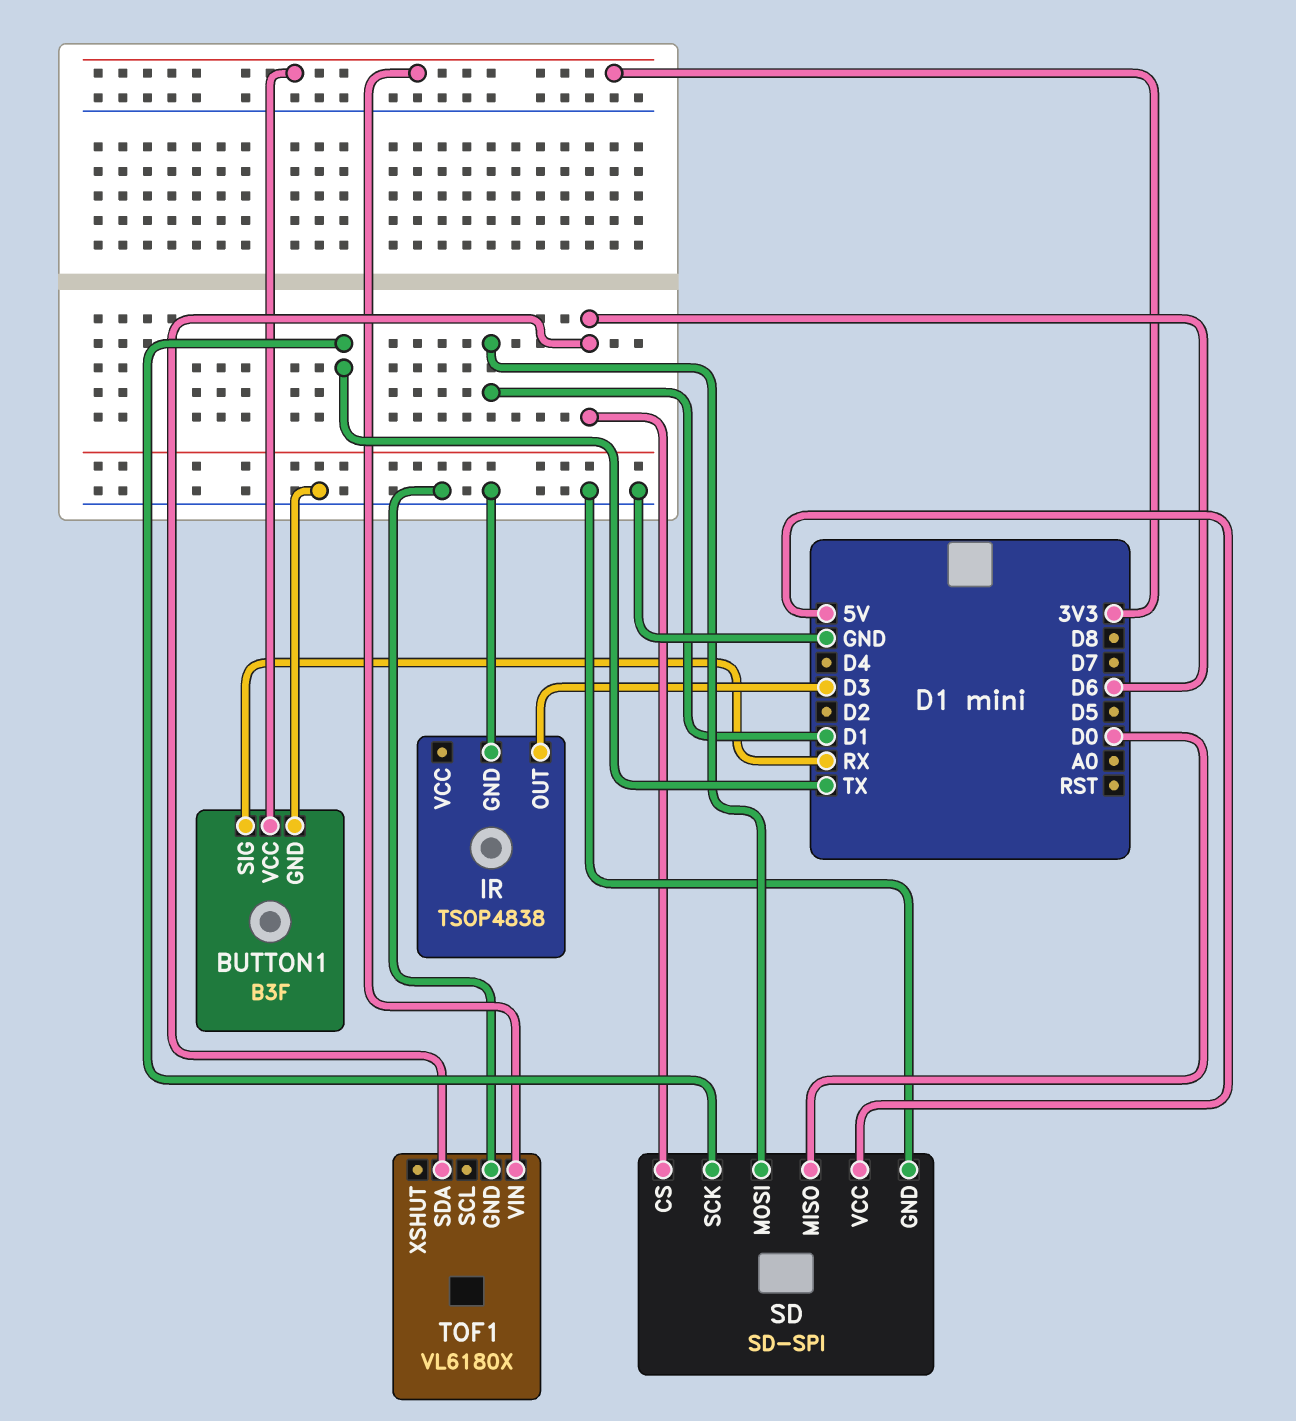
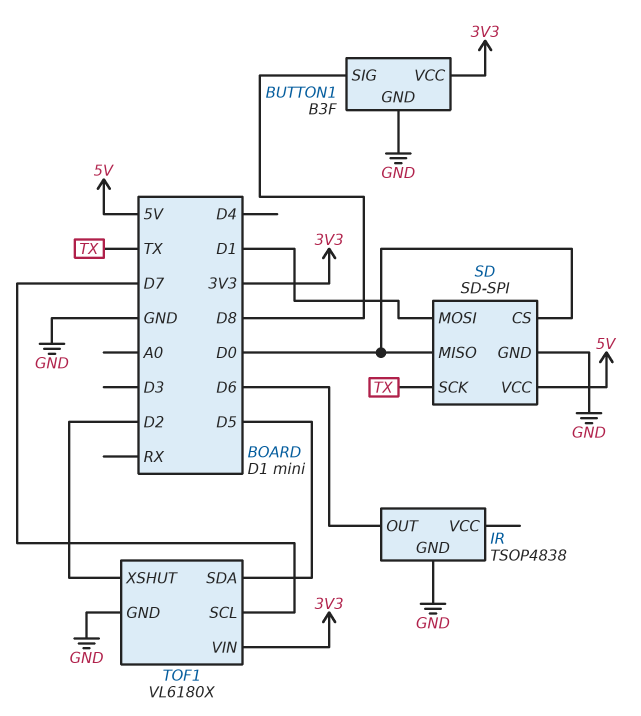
BUTTON1 pin SIG: RX -> D8
IR pin OUT: D3 -> D6
SD pin CS: D6 -> D0
TOF1 pin SCL: none -> D7
TOF1 pin SDA: D6 -> D5
TOF1 pin XSHUT: none -> D2

